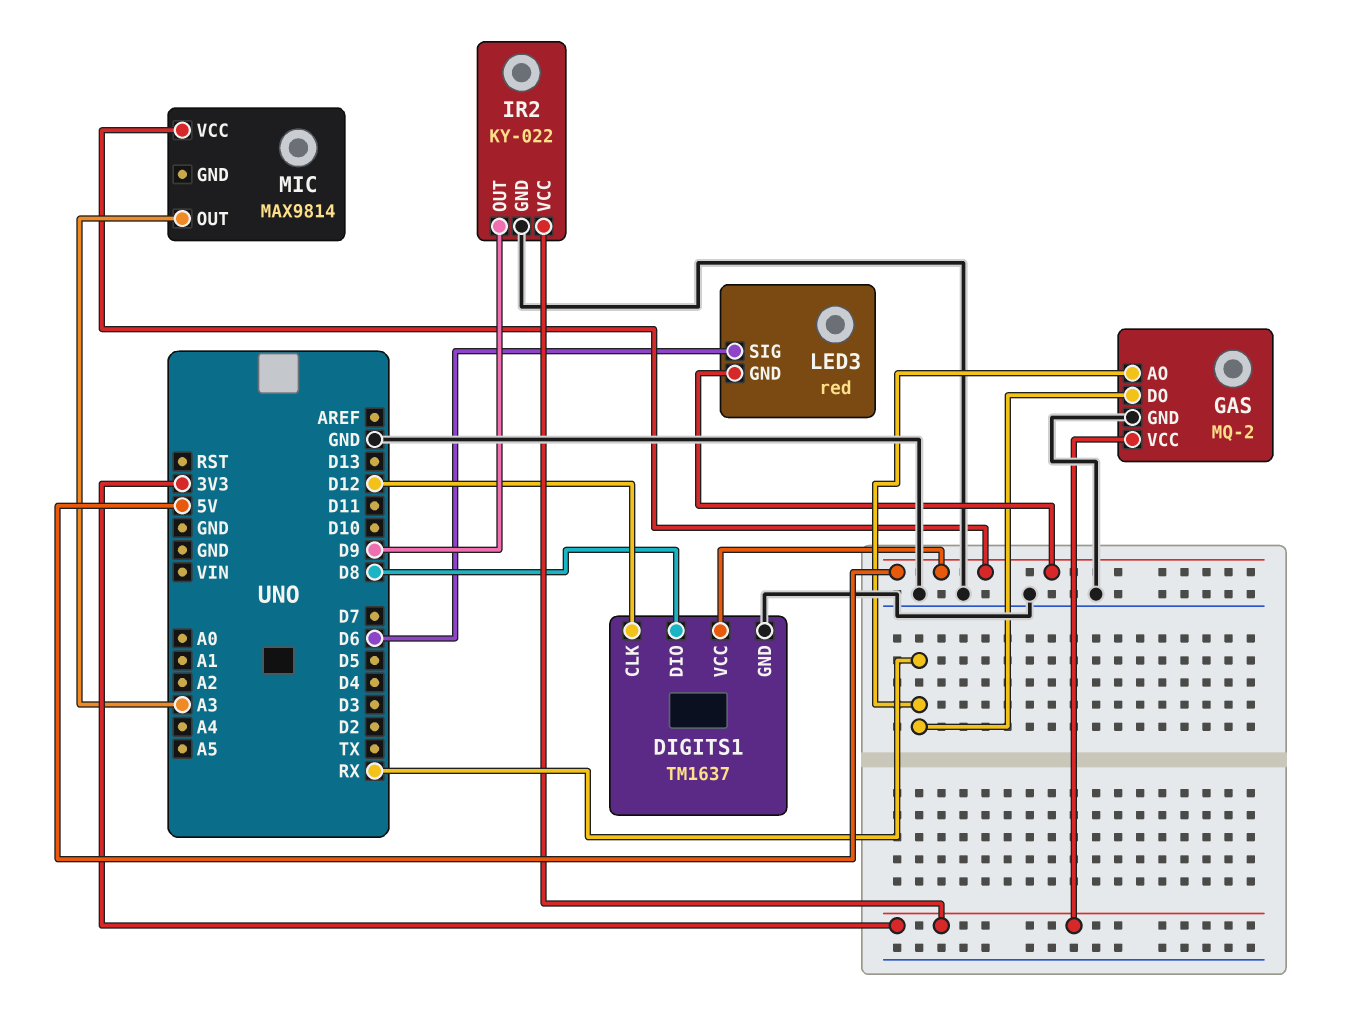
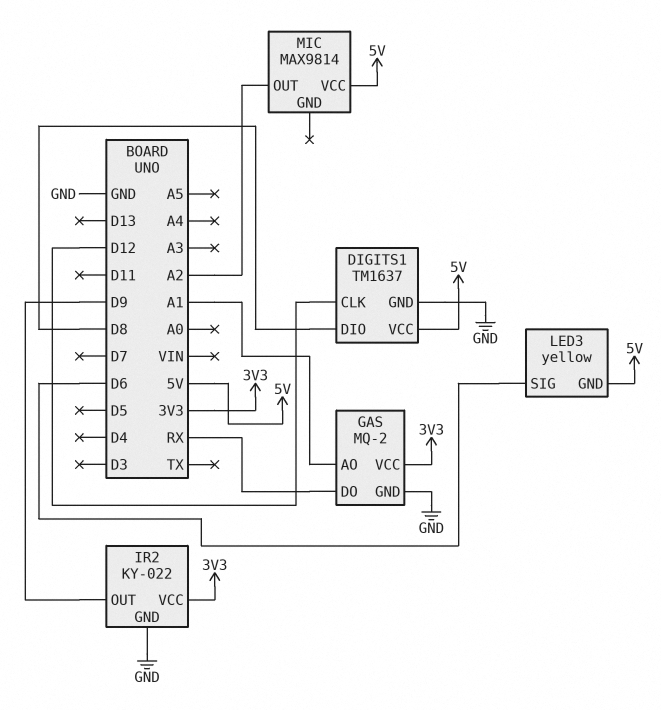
GAS pin AO: RX -> A1
LED3: red -> yellow
MIC pin OUT: A3 -> A2

